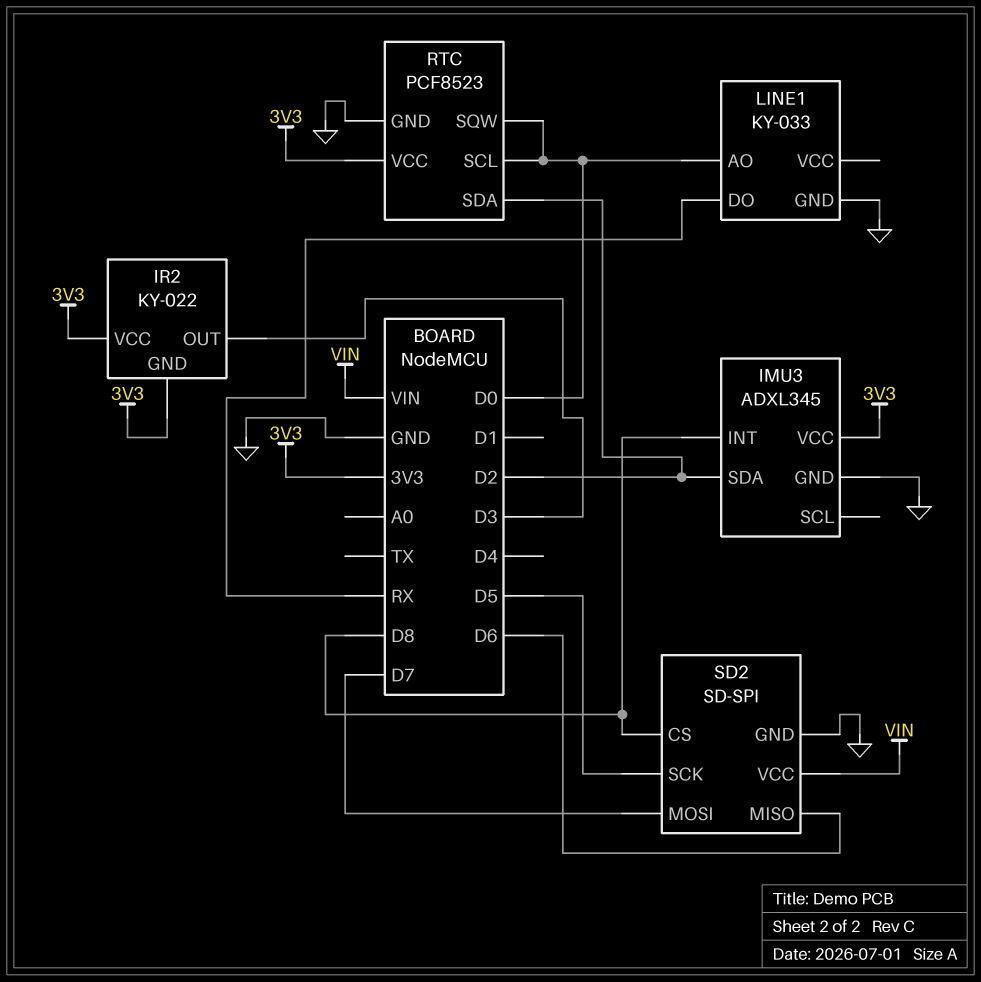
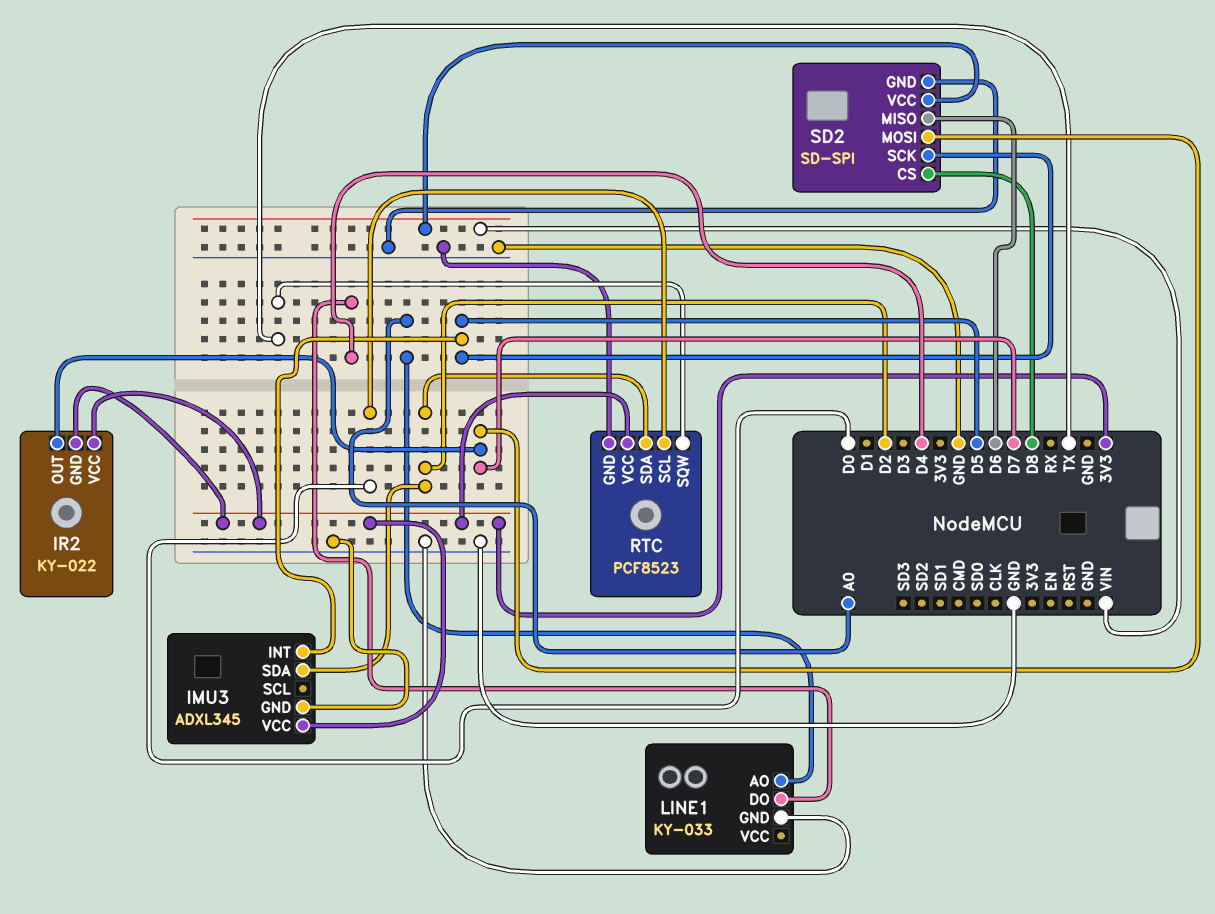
IMU3 pin INT: D8 -> D5
IR2 pin OUT: D3 -> D7
LINE1 pin AO: D0 -> A0
LINE1 pin DO: RX -> D4
RTC pin SQW: D0 -> TX

